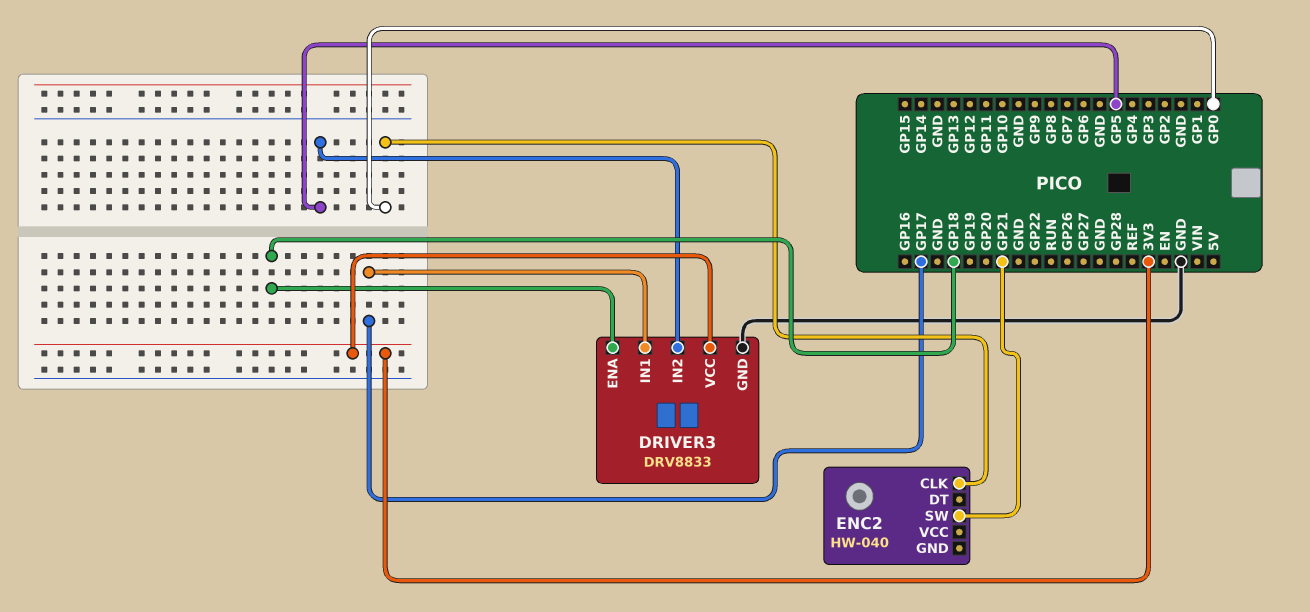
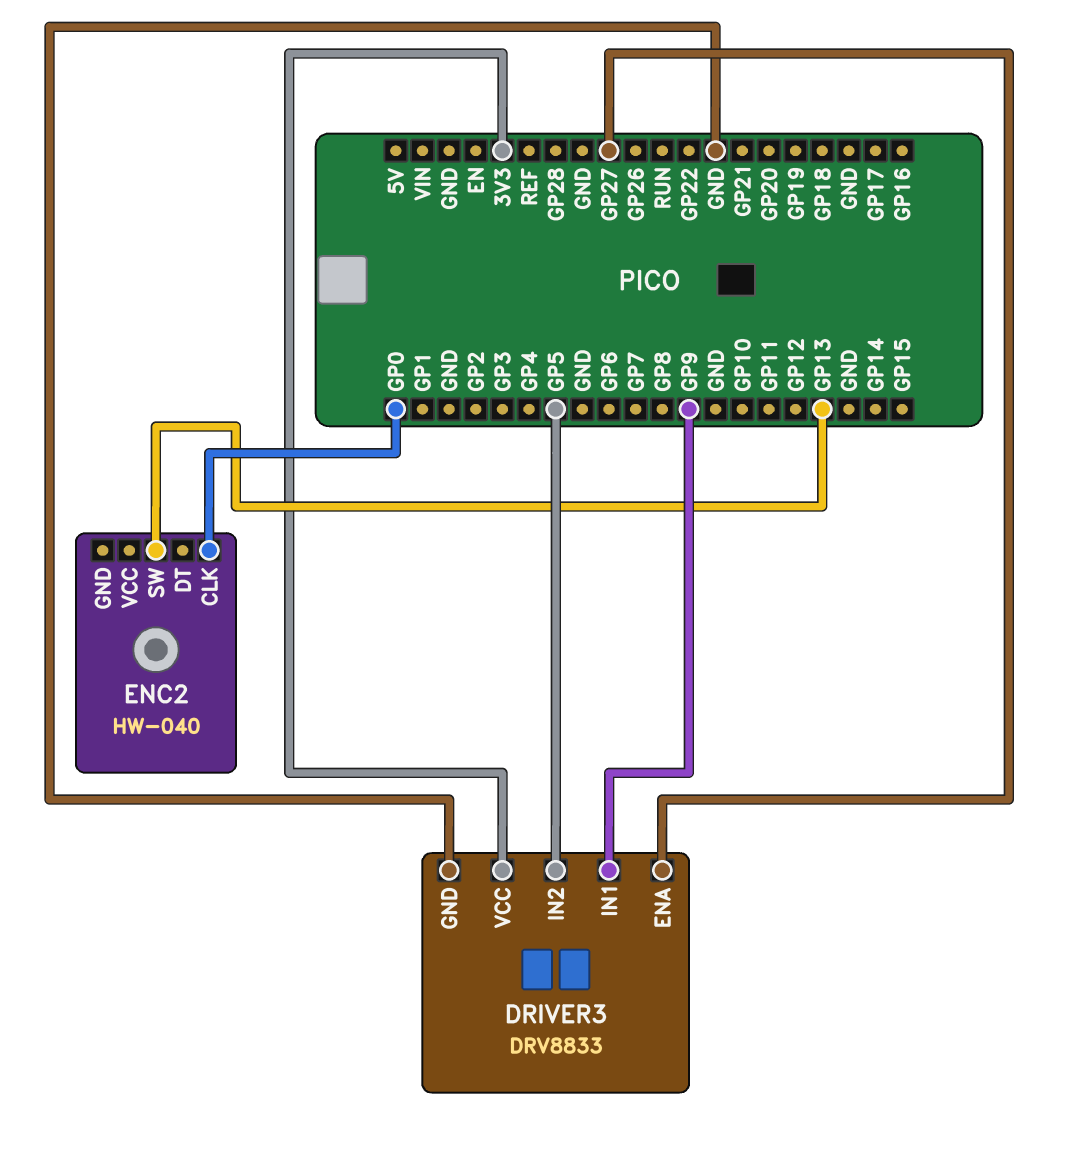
DRIVER3 pin ENA: GP18 -> GP27
DRIVER3 pin IN1: GP17 -> GP9
ENC2 pin SW: GP21 -> GP13

